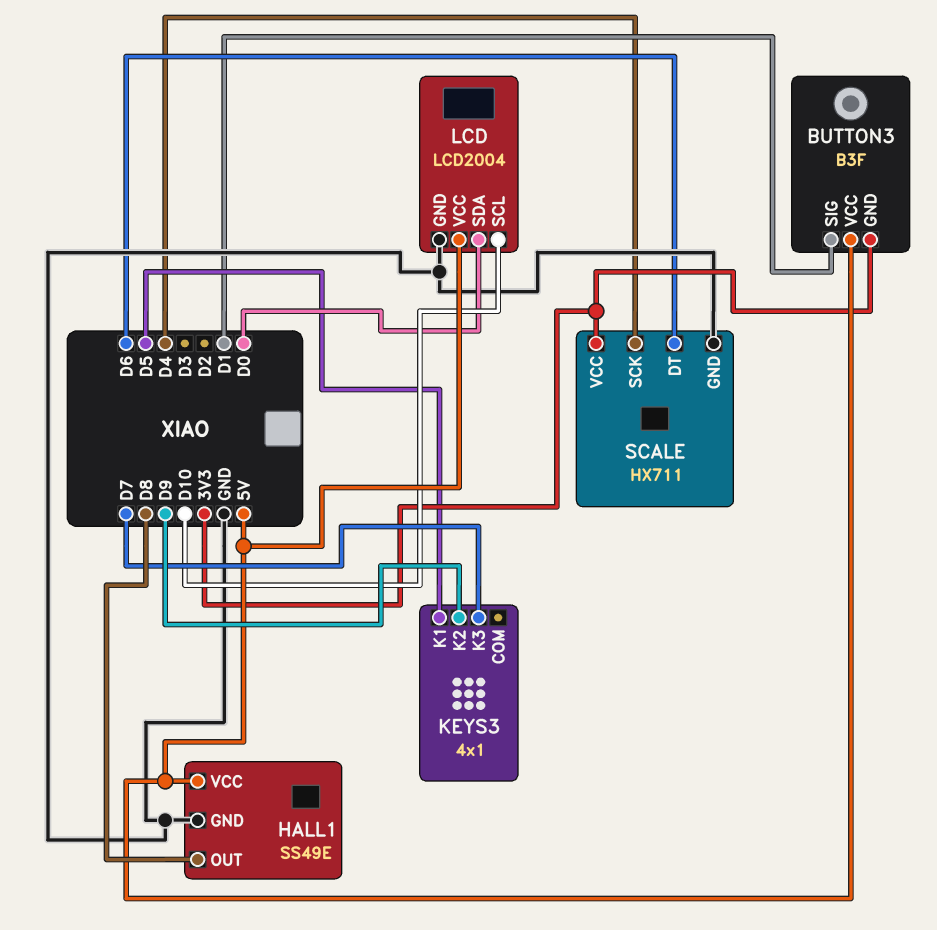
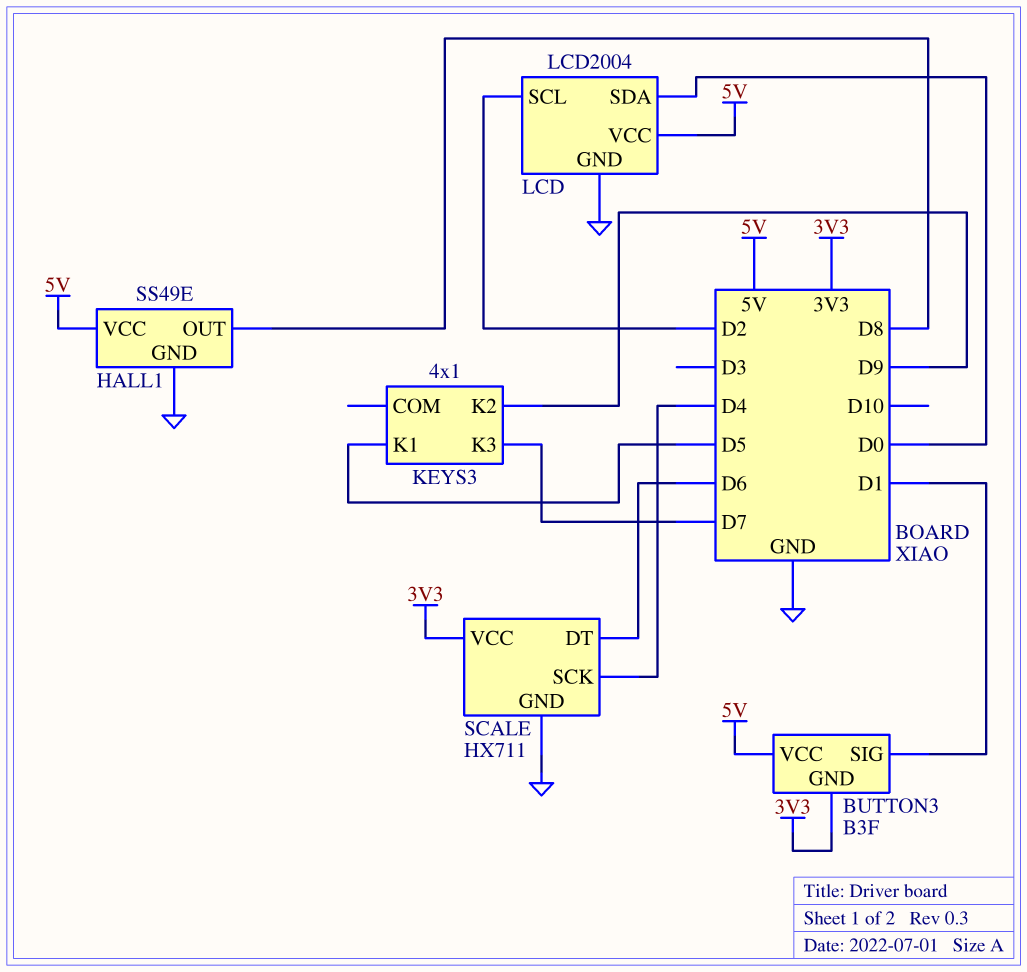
LCD pin SCL: D10 -> D2

